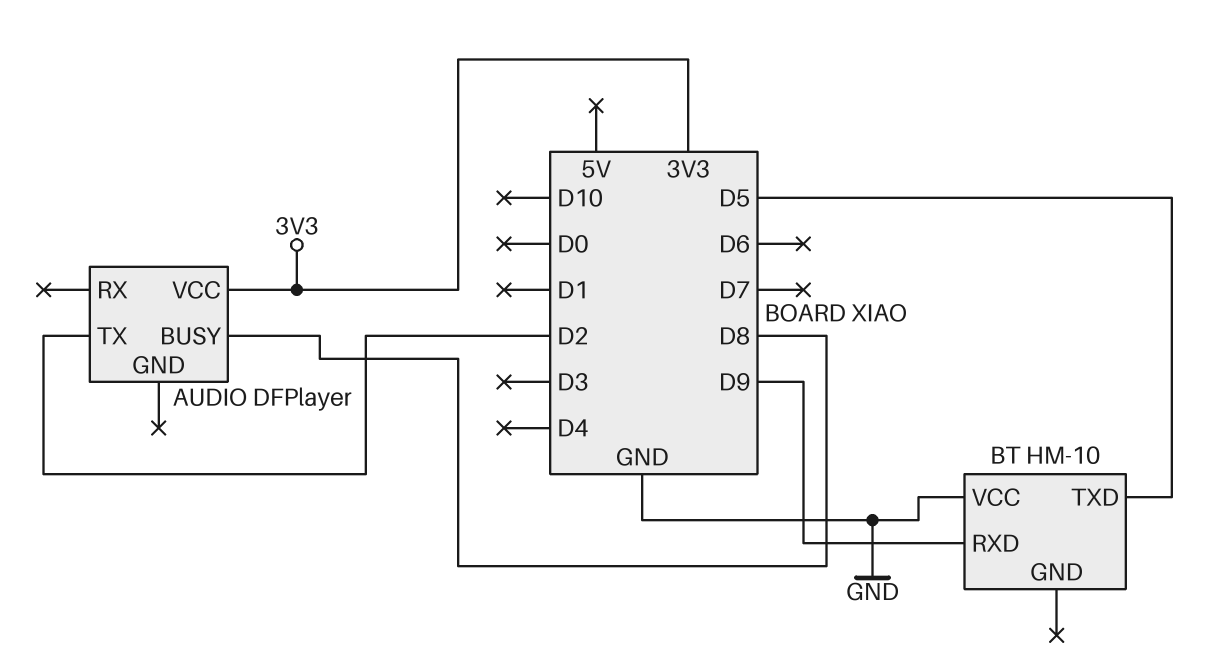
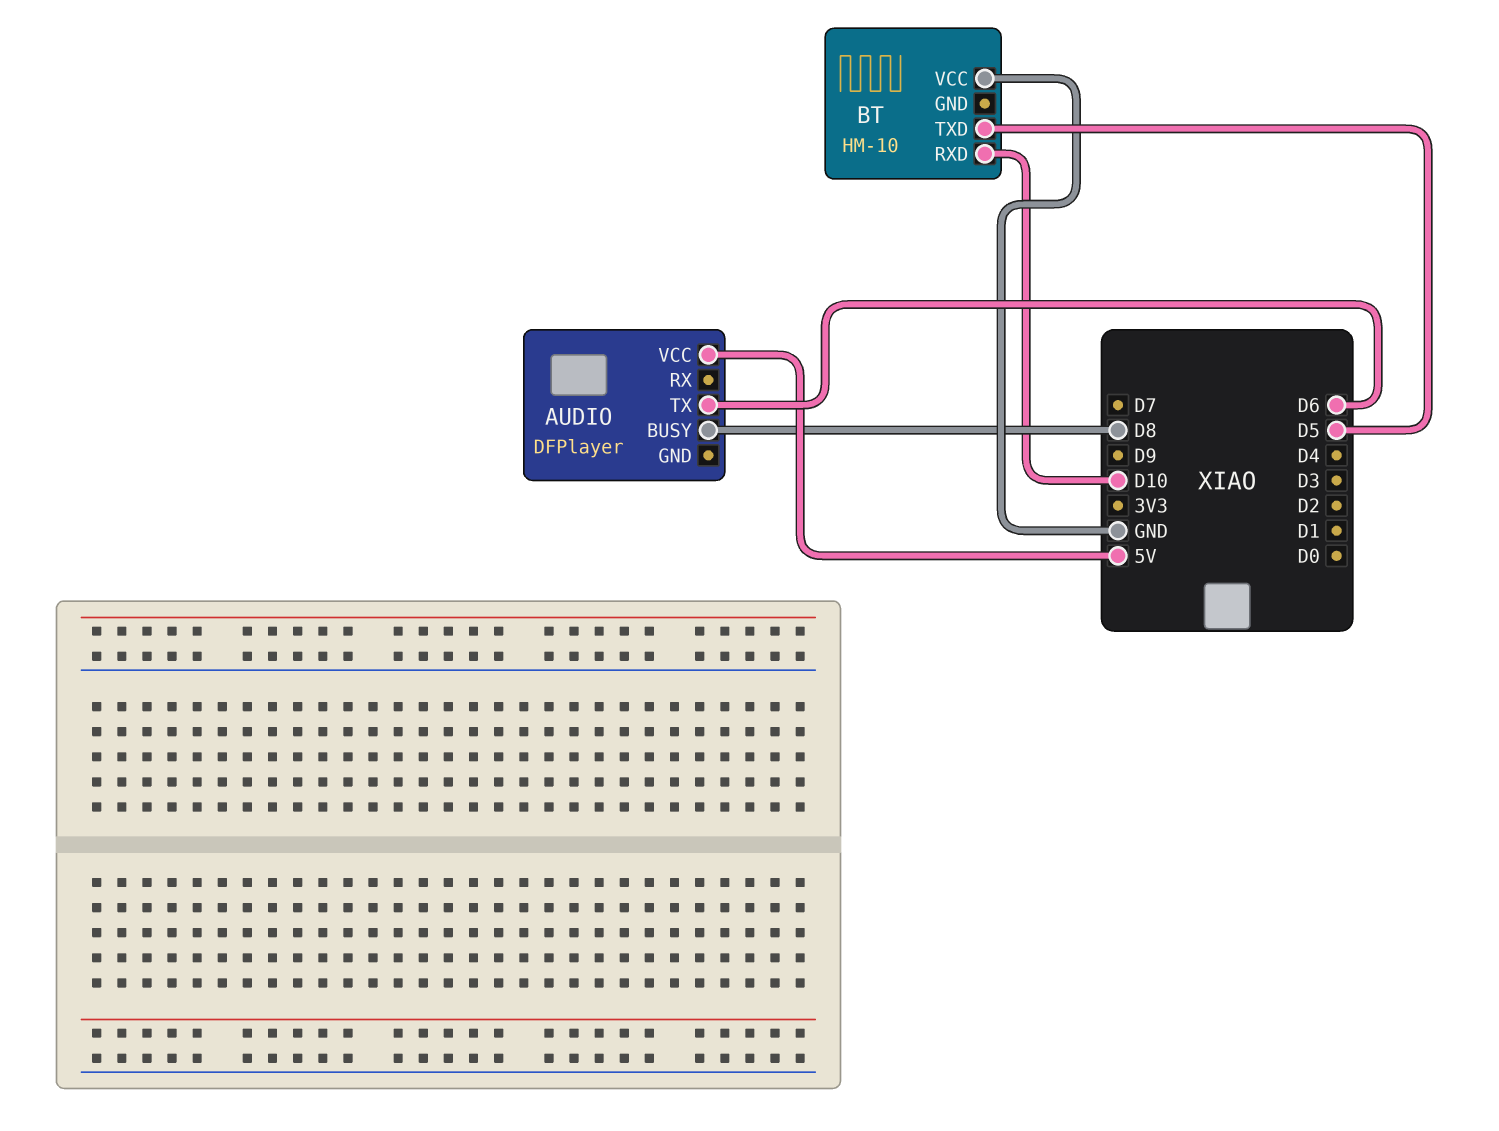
AUDIO pin TX: D2 -> D6
AUDIO pin VCC: 3V3 -> 5V
BT pin RXD: D9 -> D10

